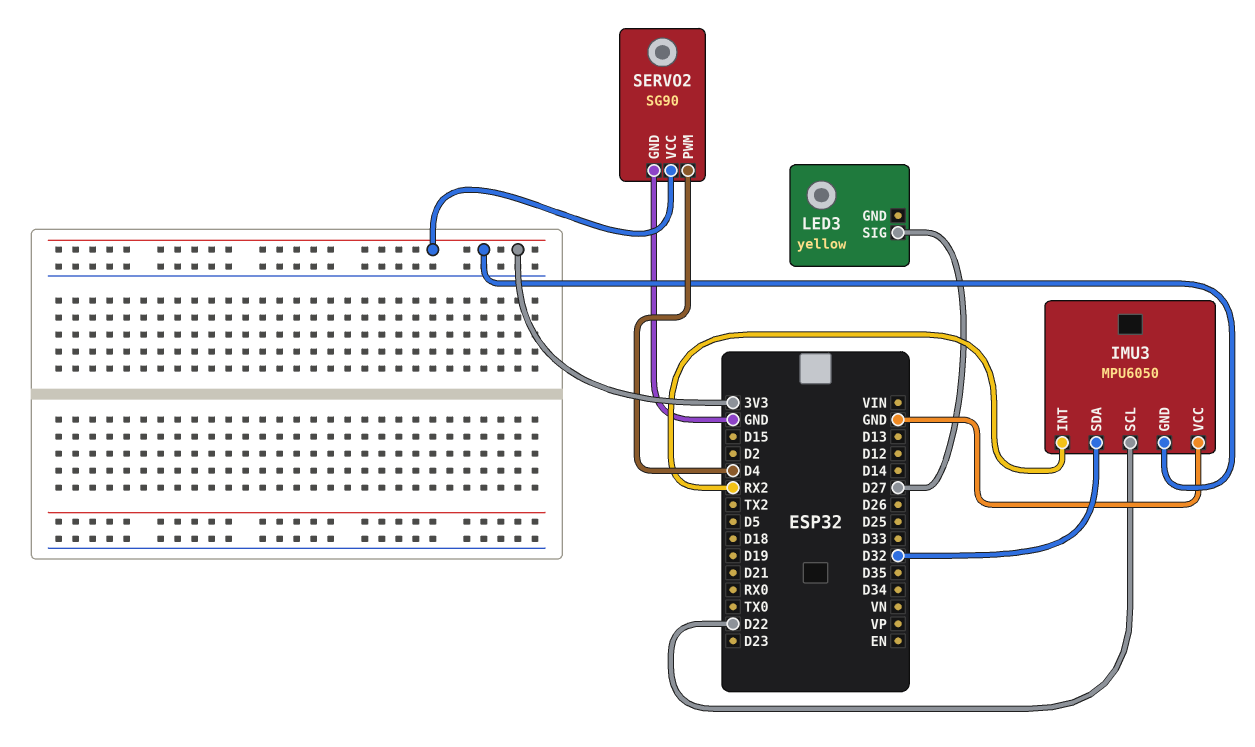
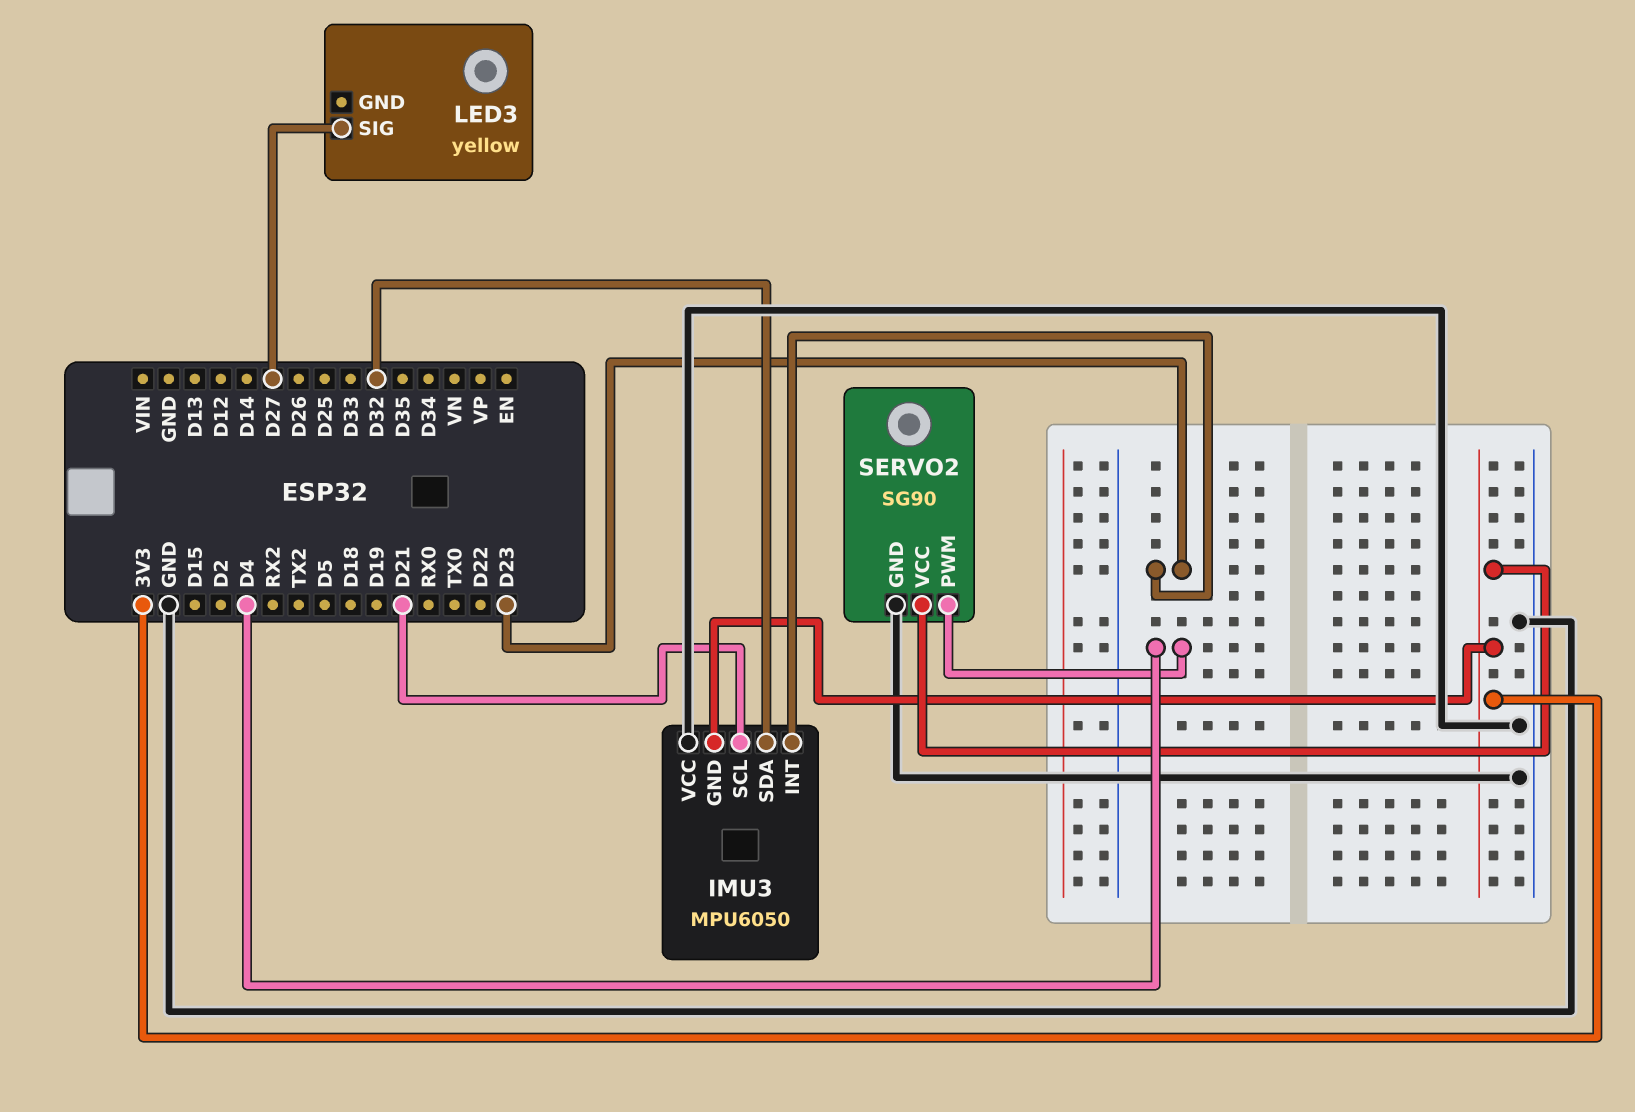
IMU3 pin INT: RX2 -> D23
IMU3 pin SCL: D22 -> D21

